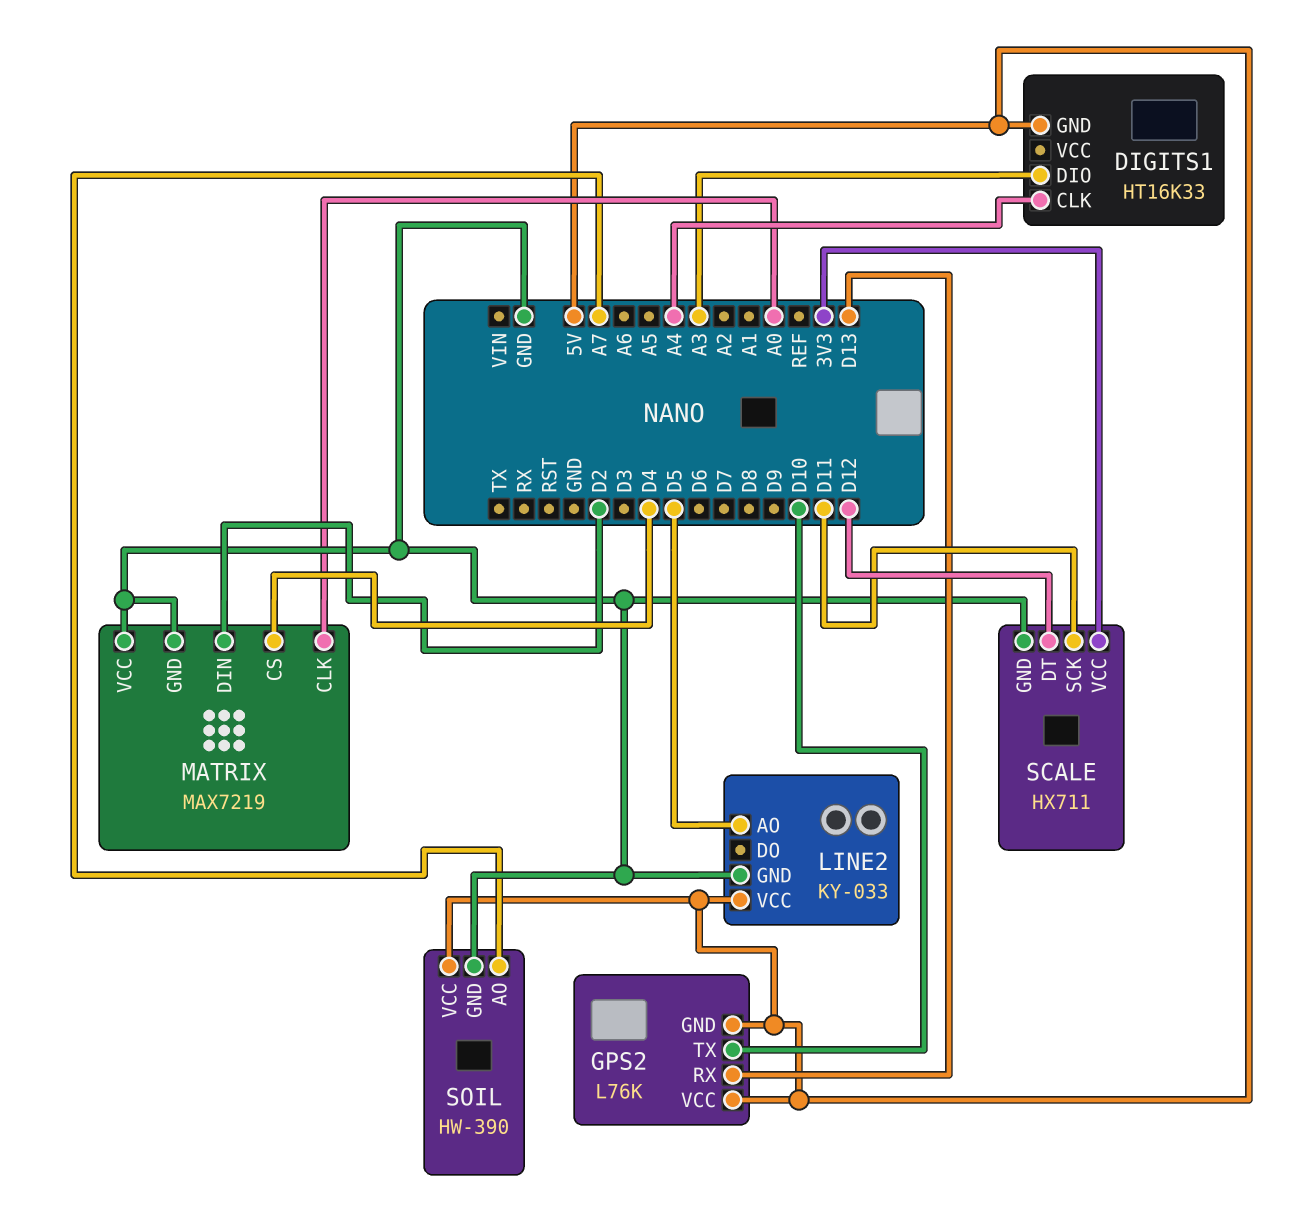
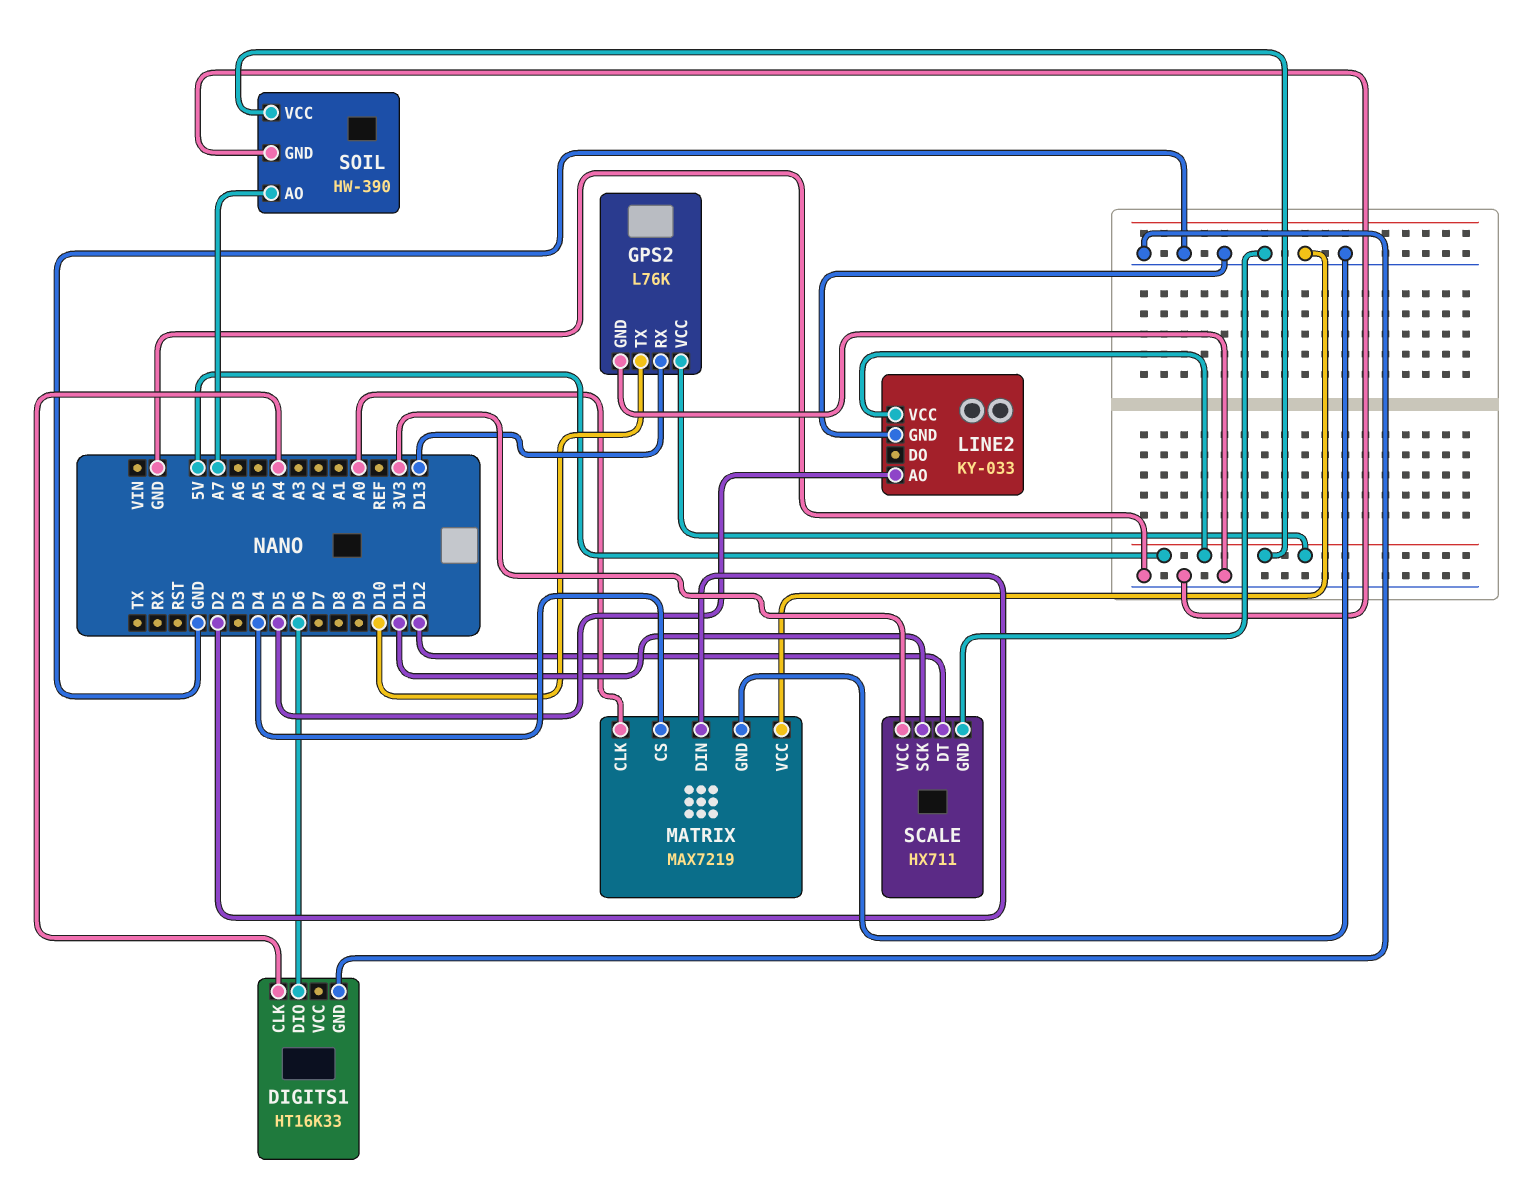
DIGITS1 pin DIO: A3 -> D6
DIGITS1 pin GND: 5V -> GND
GPS2 pin GND: 5V -> GND

